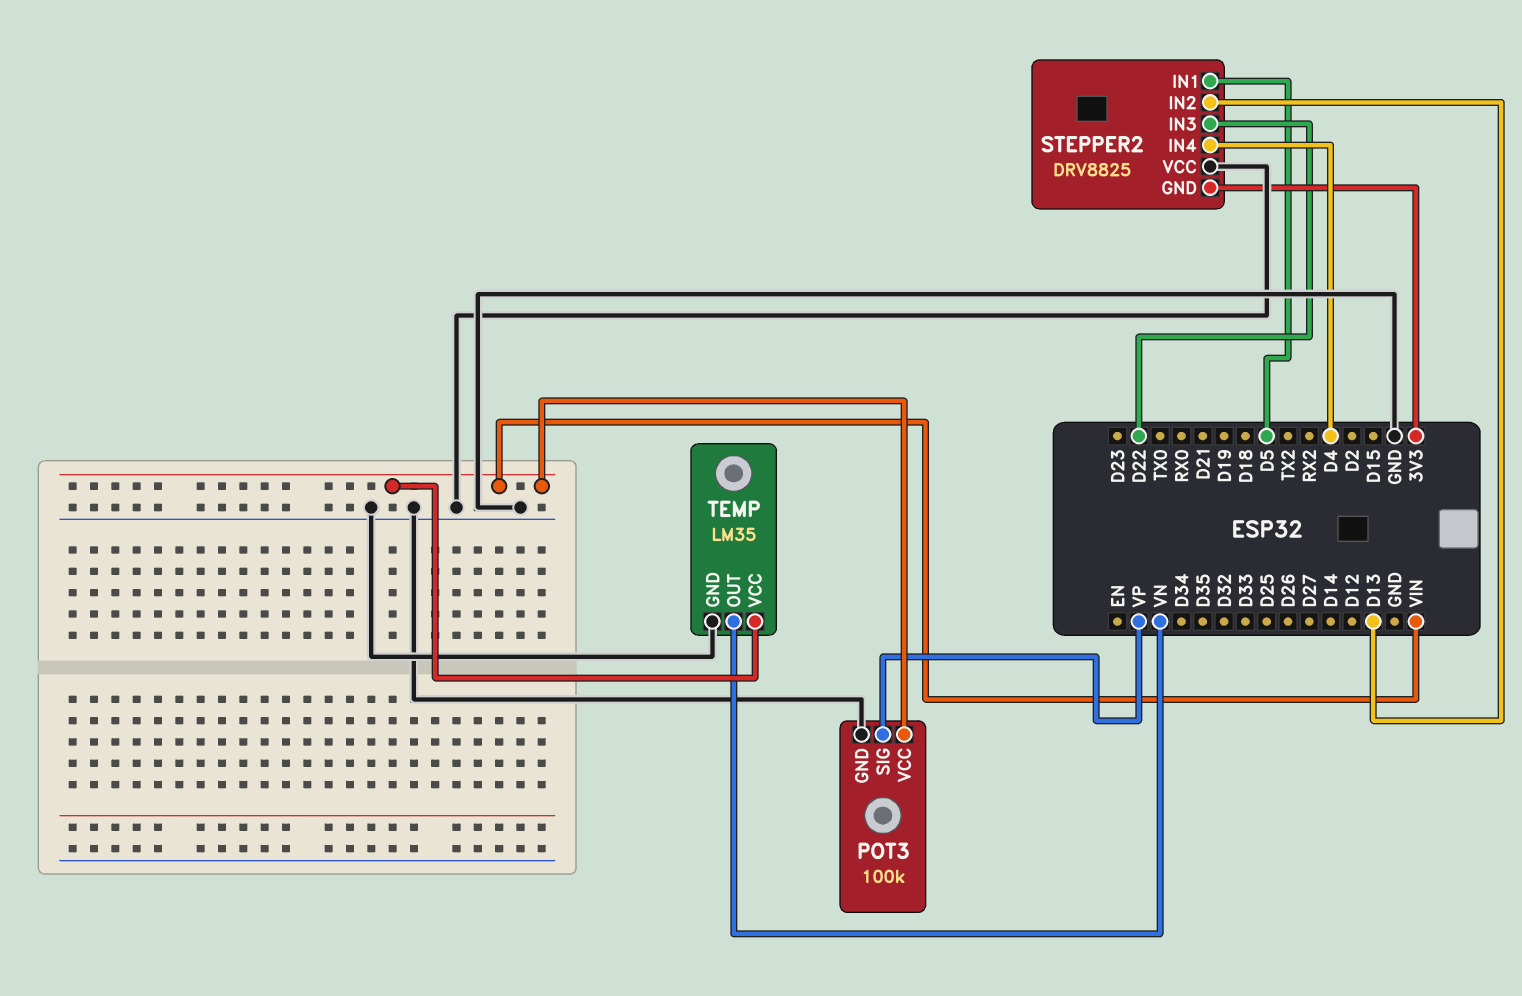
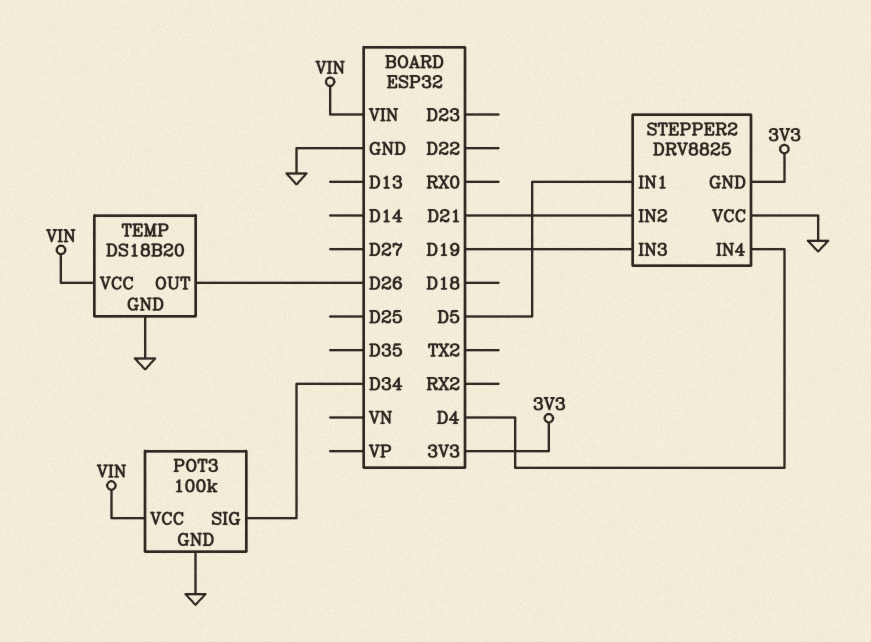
POT3 pin SIG: VP -> D34
STEPPER2 pin IN2: D13 -> D21
STEPPER2 pin IN3: D22 -> D19
TEMP: LM35 -> DS18B20
TEMP pin OUT: VN -> D26

